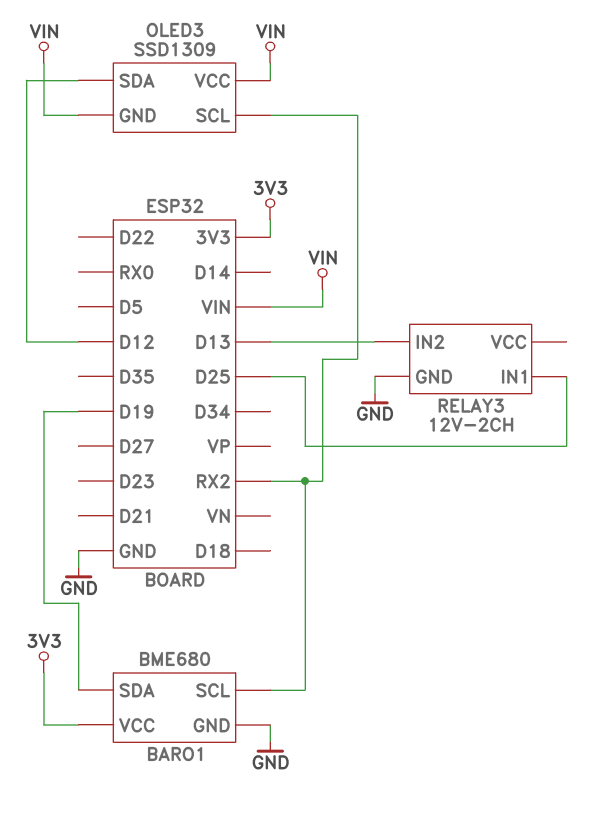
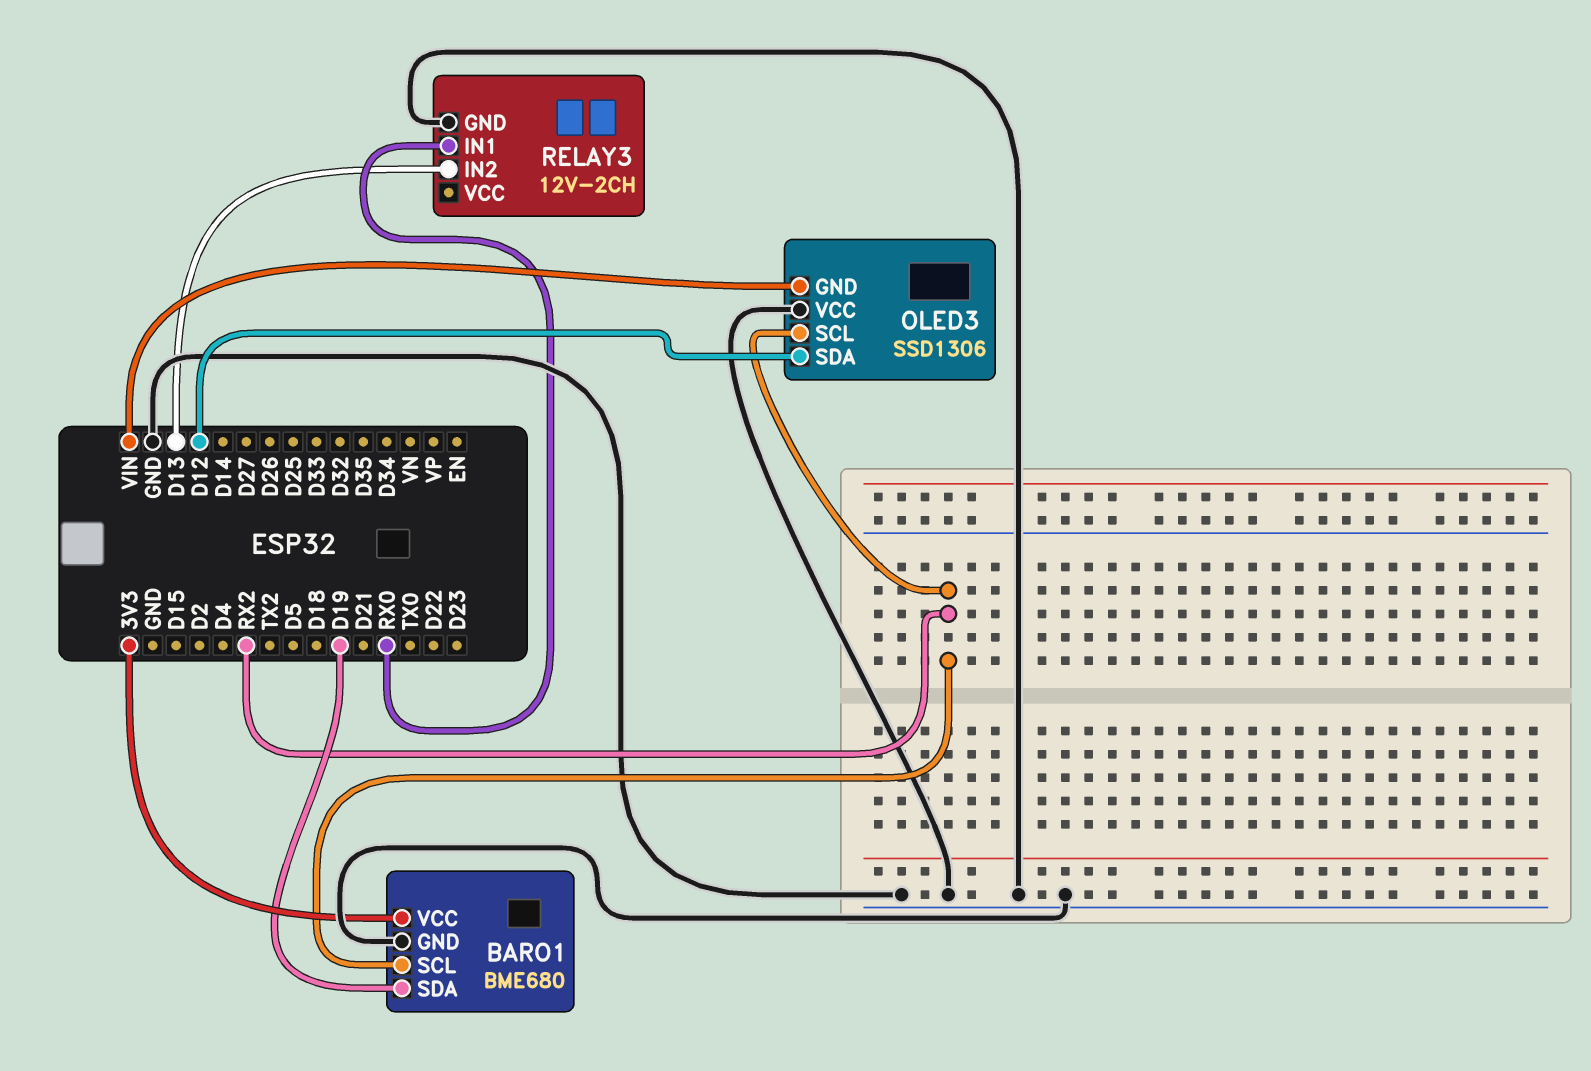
OLED3: SSD1309 -> SSD1306
OLED3 pin VCC: VIN -> GND
RELAY3 pin IN1: D25 -> RX0

